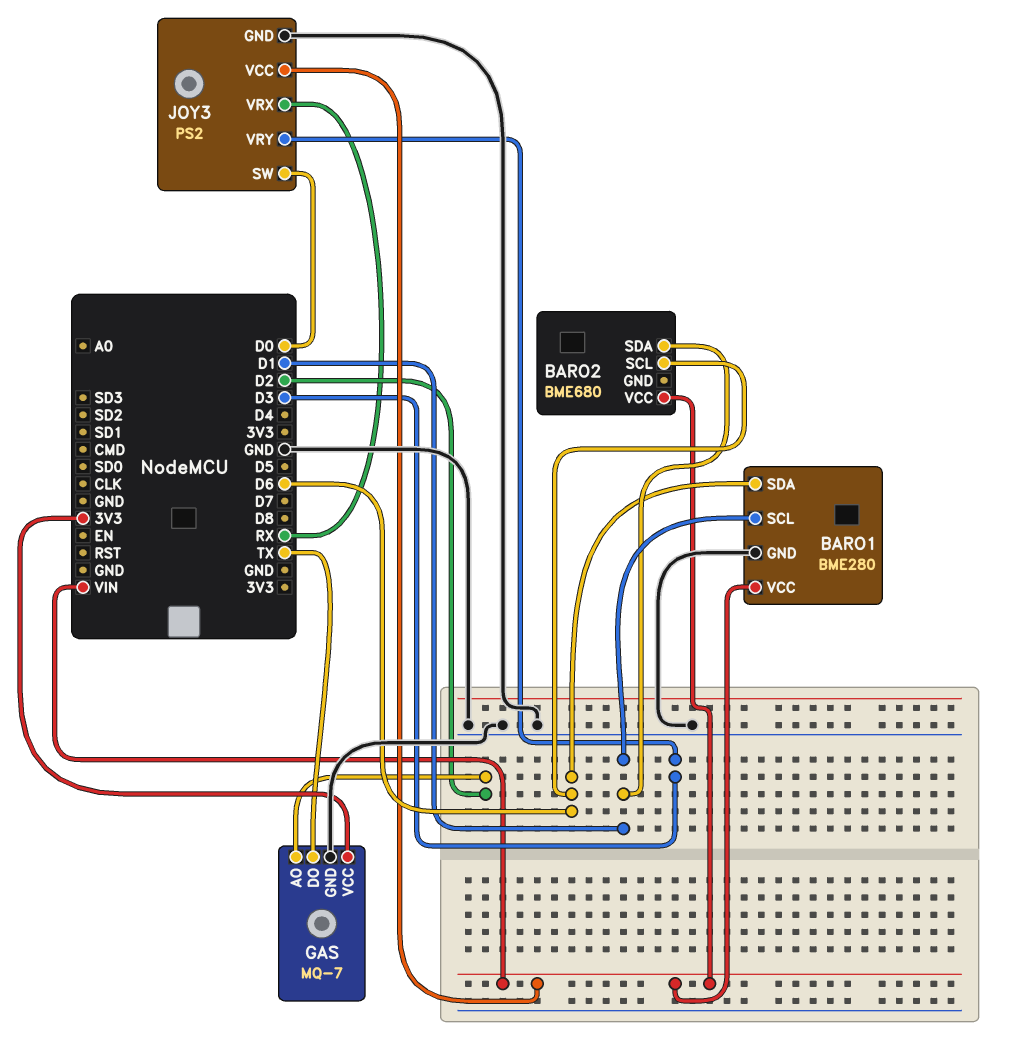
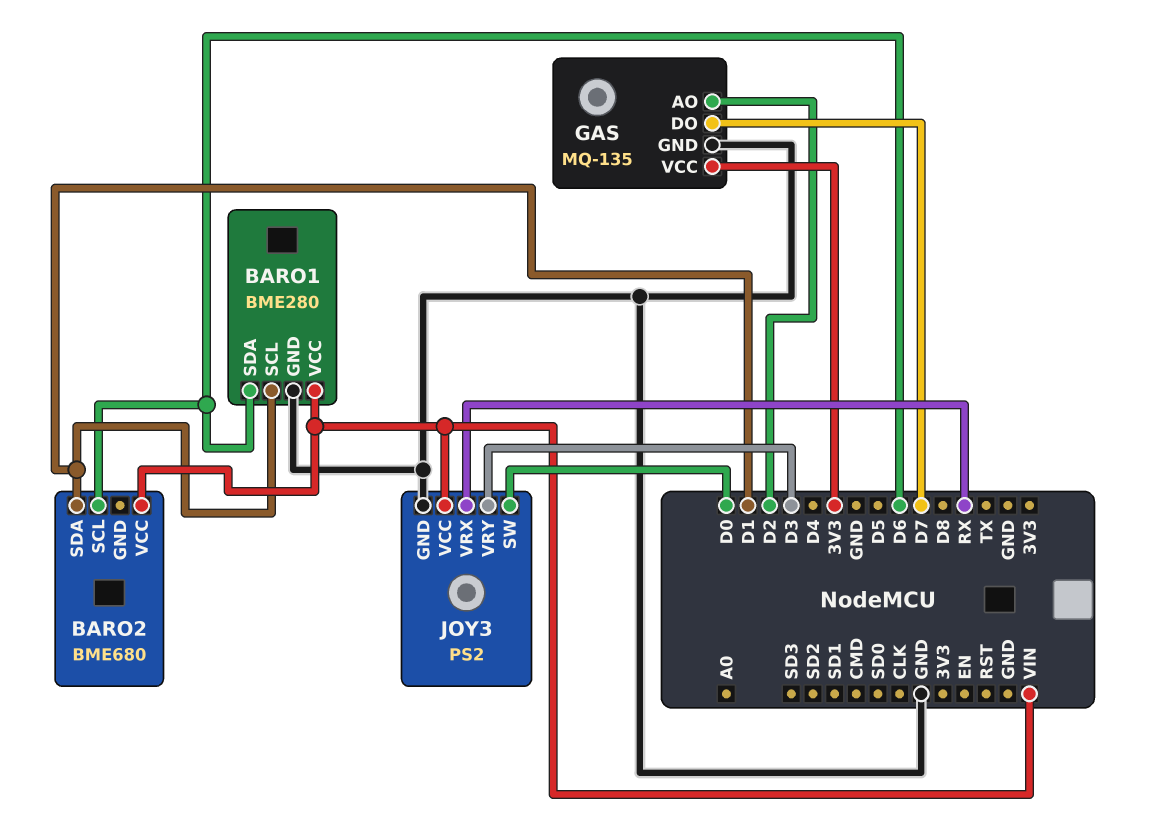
GAS: MQ-7 -> MQ-135
GAS pin DO: TX -> D7

